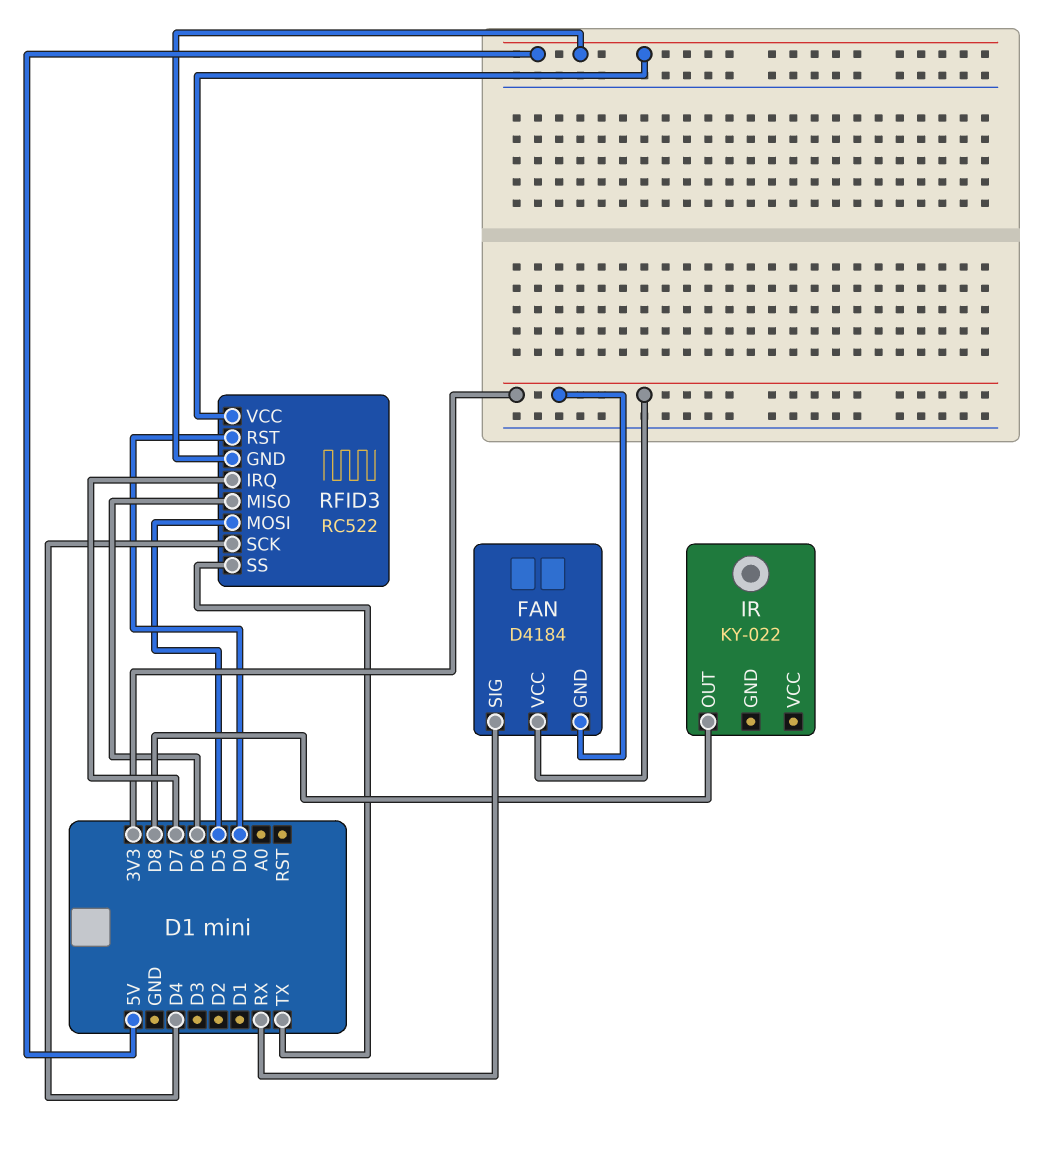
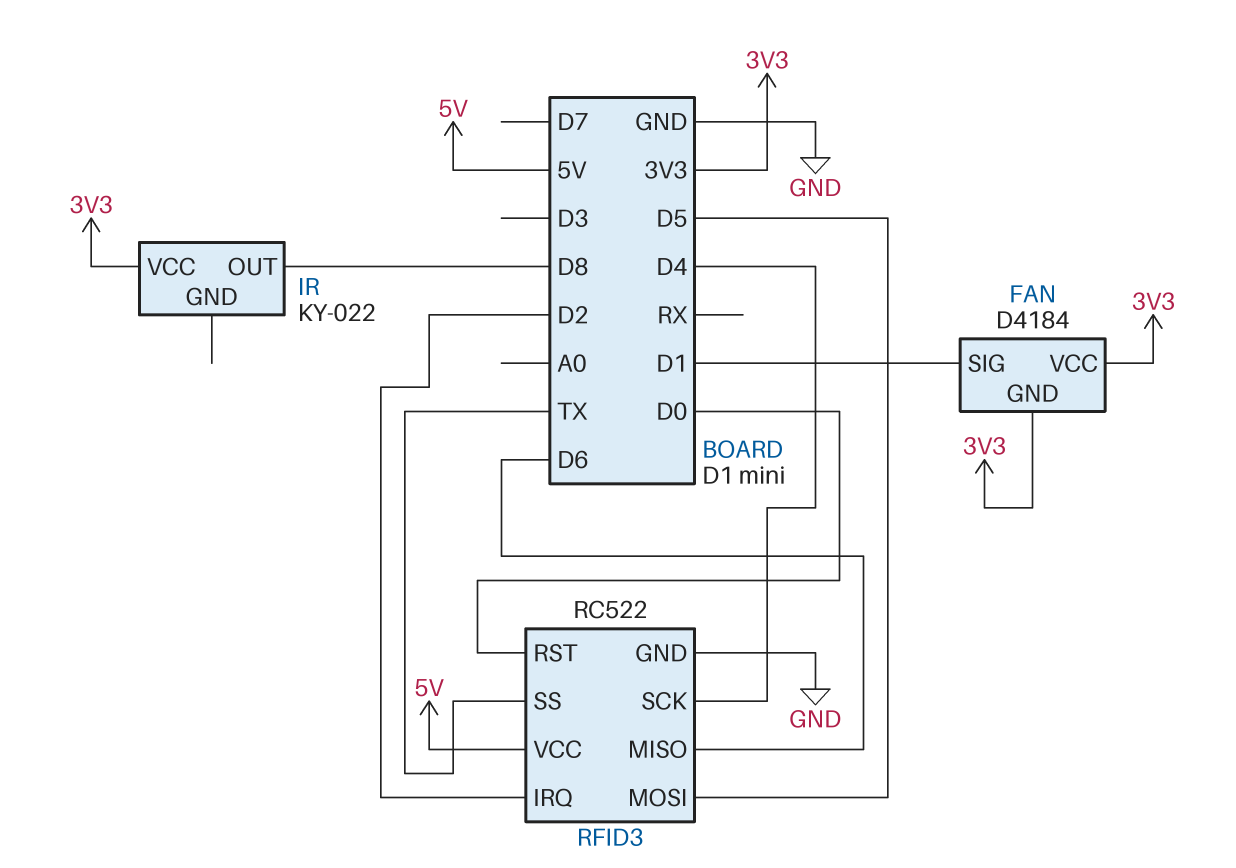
FAN pin SIG: RX -> D1
IR pin VCC: none -> 3V3
RFID3 pin GND: 5V -> GND
RFID3 pin IRQ: D7 -> D2

